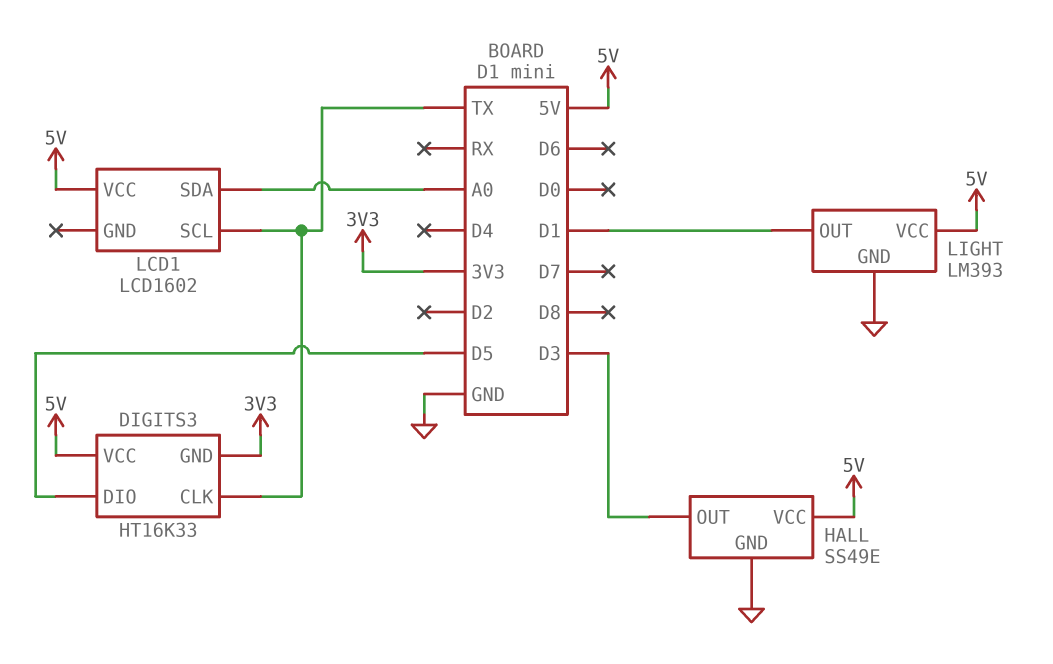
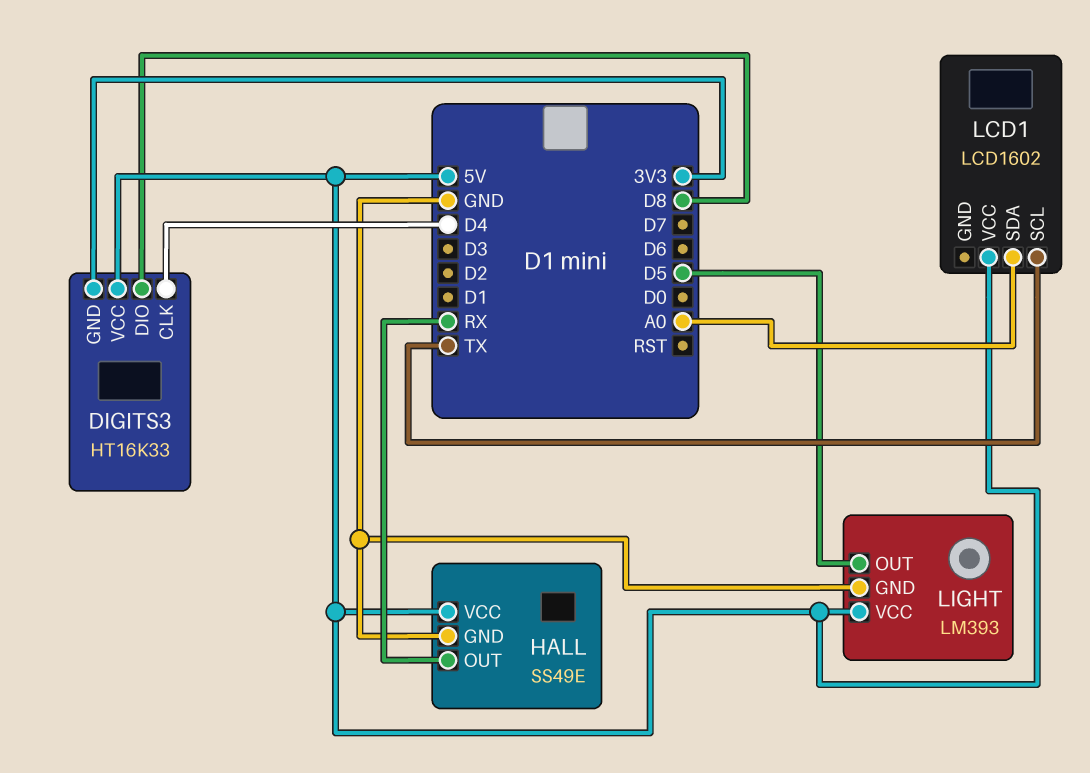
DIGITS3 pin CLK: TX -> D4
DIGITS3 pin DIO: D5 -> D8
HALL pin OUT: D3 -> RX
LIGHT pin OUT: D1 -> D5

